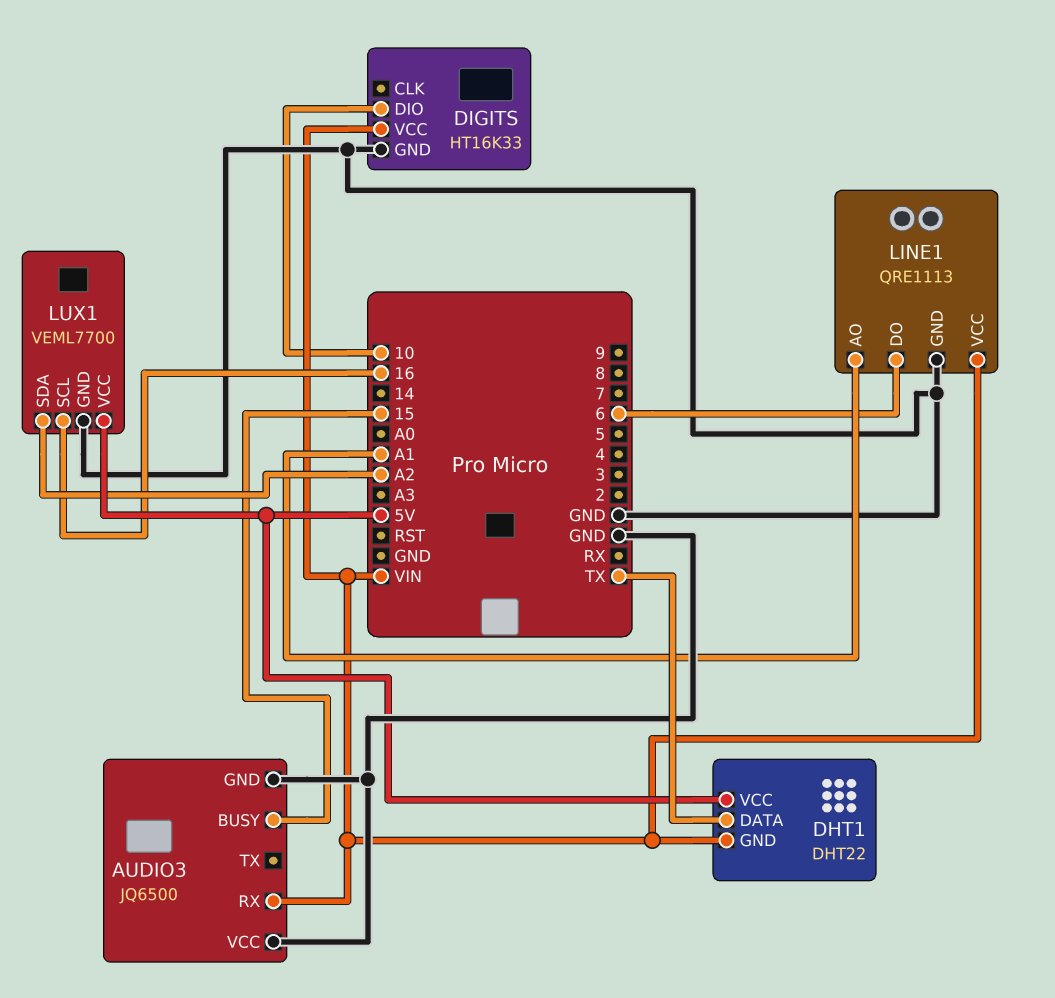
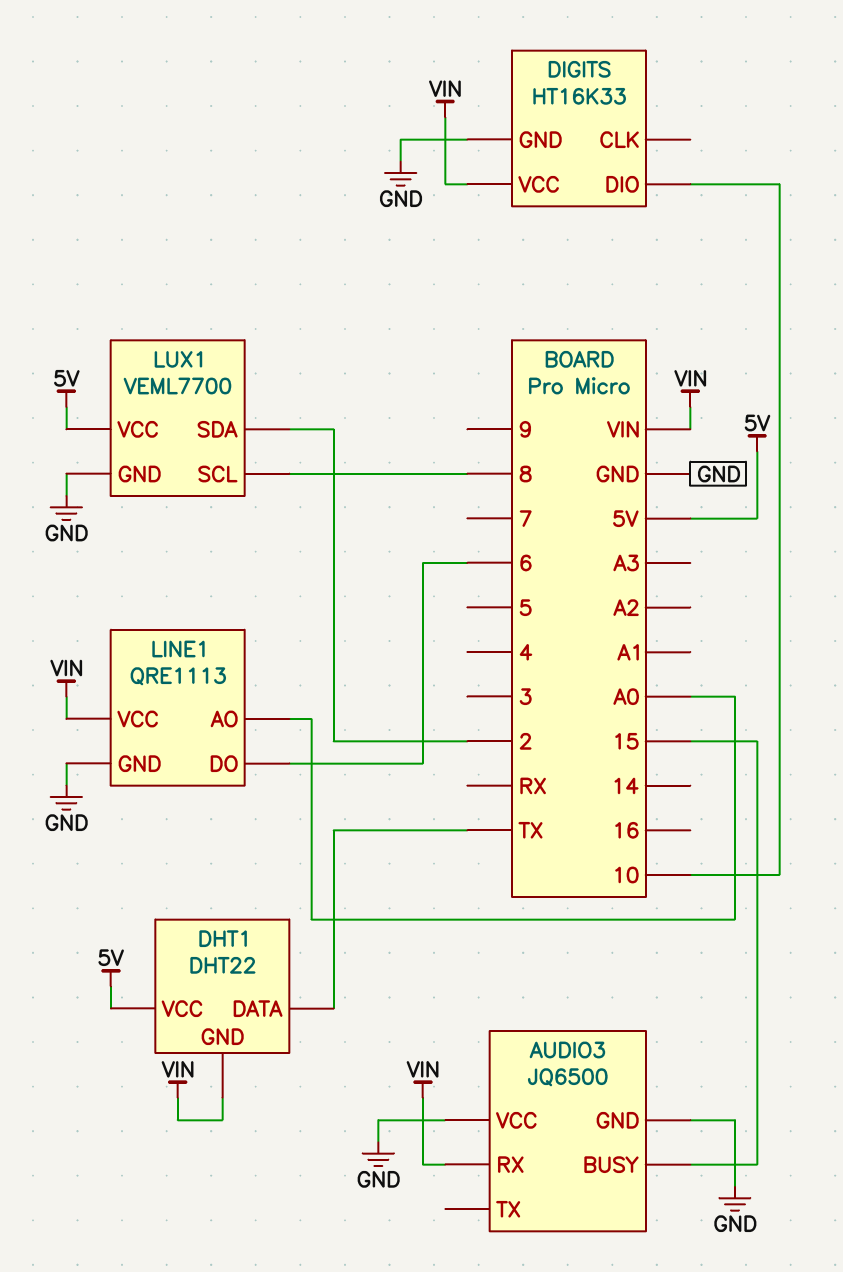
LINE1 pin AO: A1 -> A0
LUX1 pin SCL: 16 -> 8
LUX1 pin SDA: A2 -> 2

